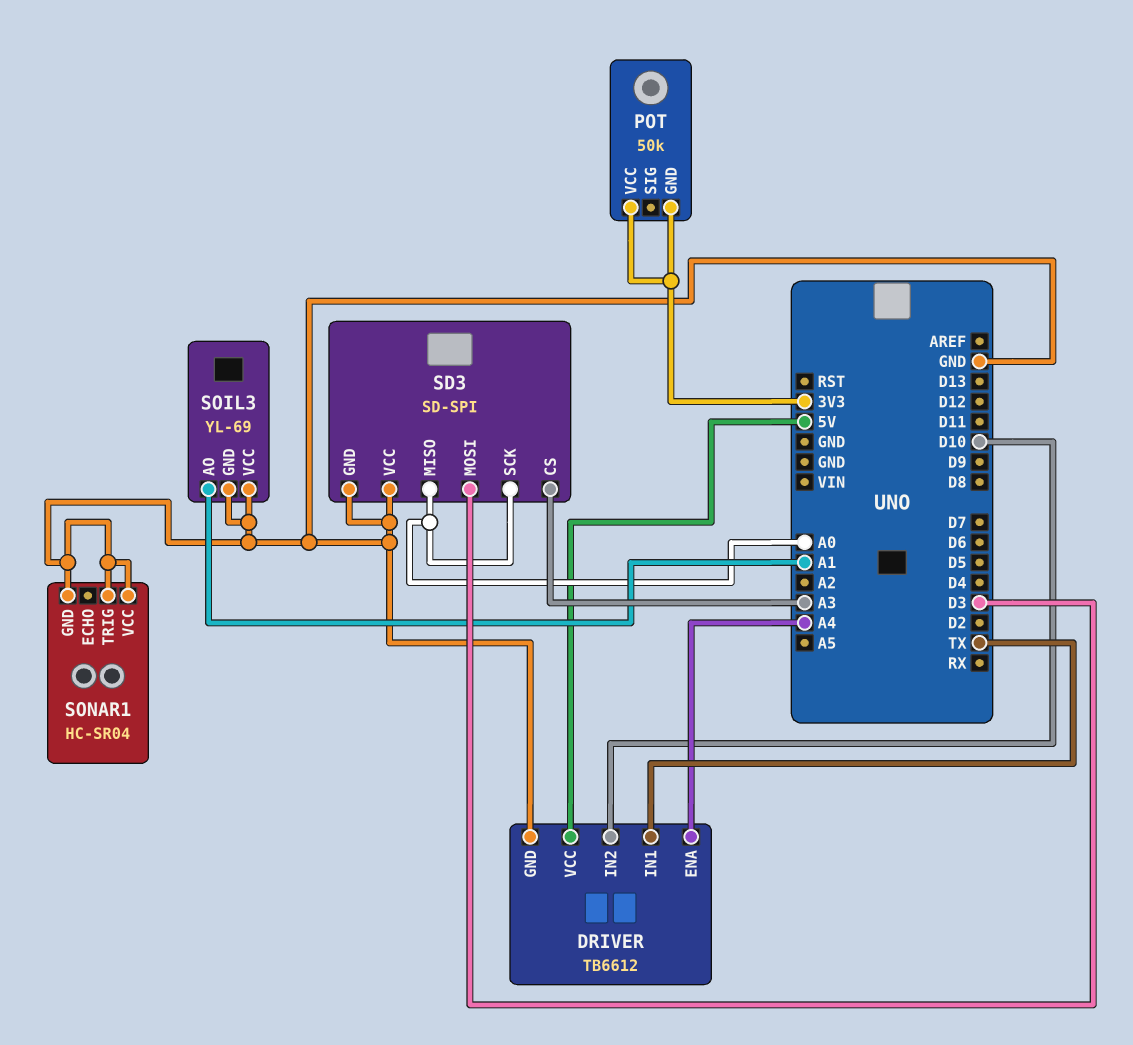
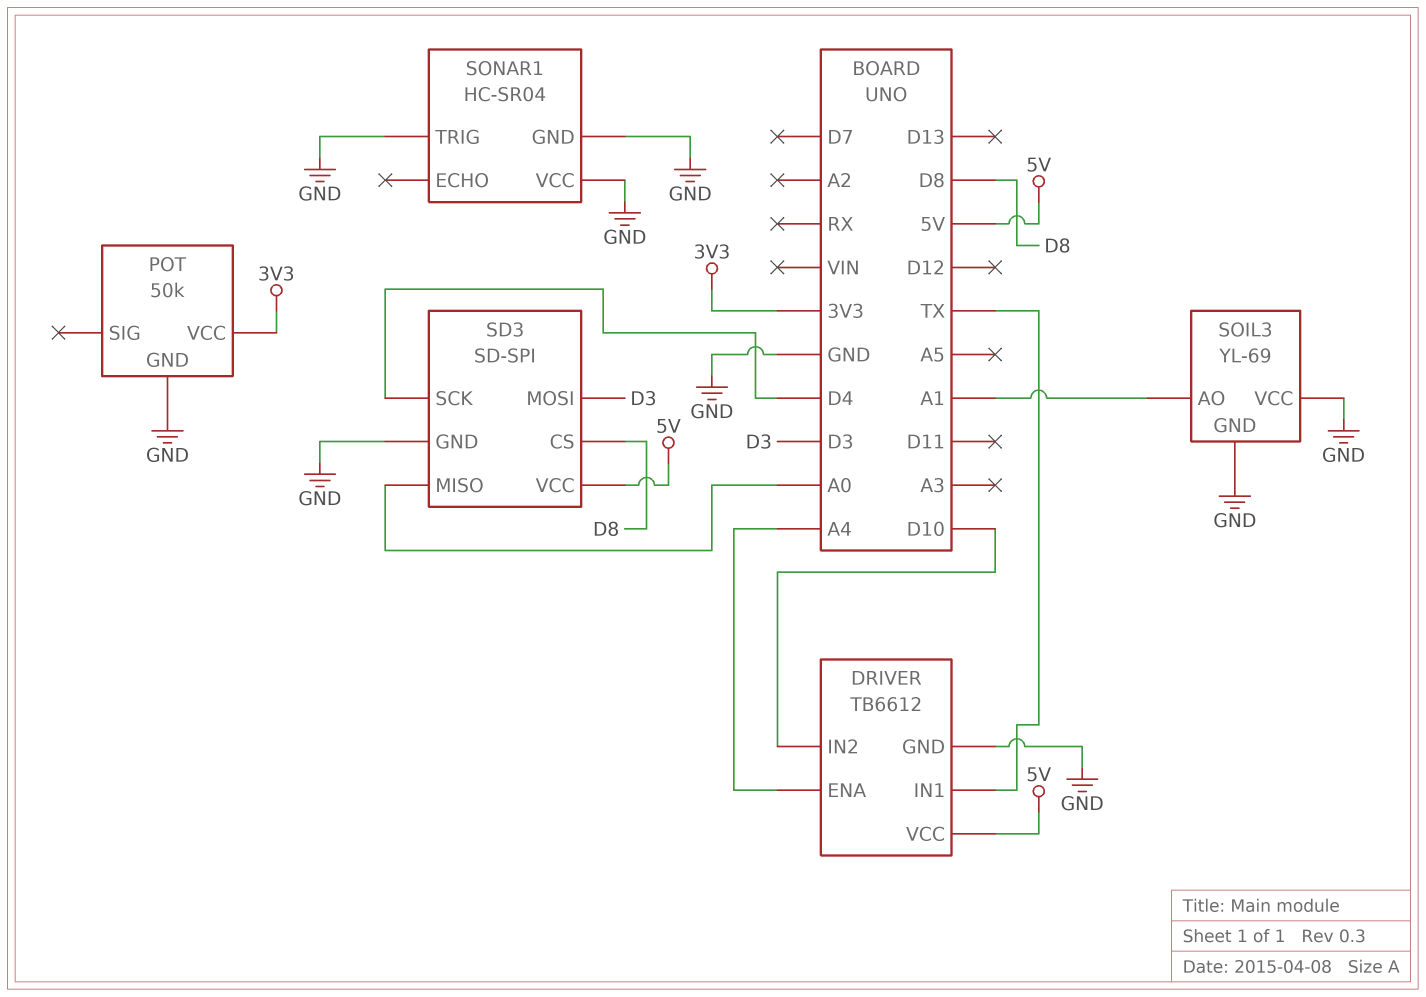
POT pin GND: 3V3 -> GND
SD3 pin CS: A3 -> D8
SD3 pin SCK: A0 -> D4
SD3 pin VCC: GND -> 5V

